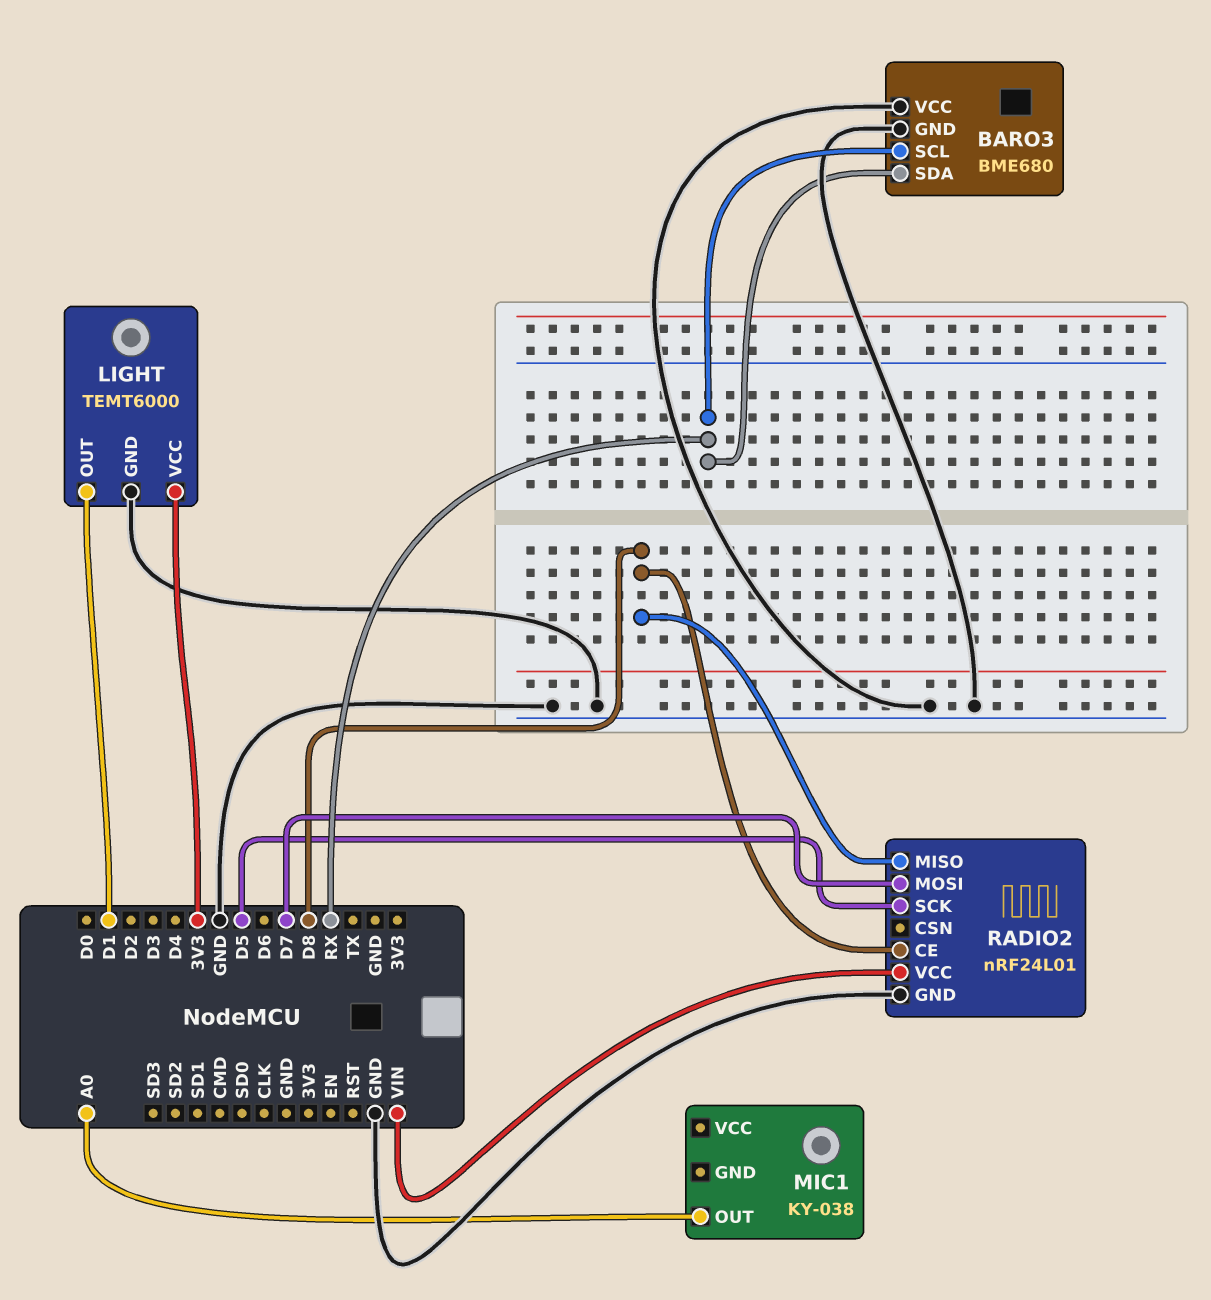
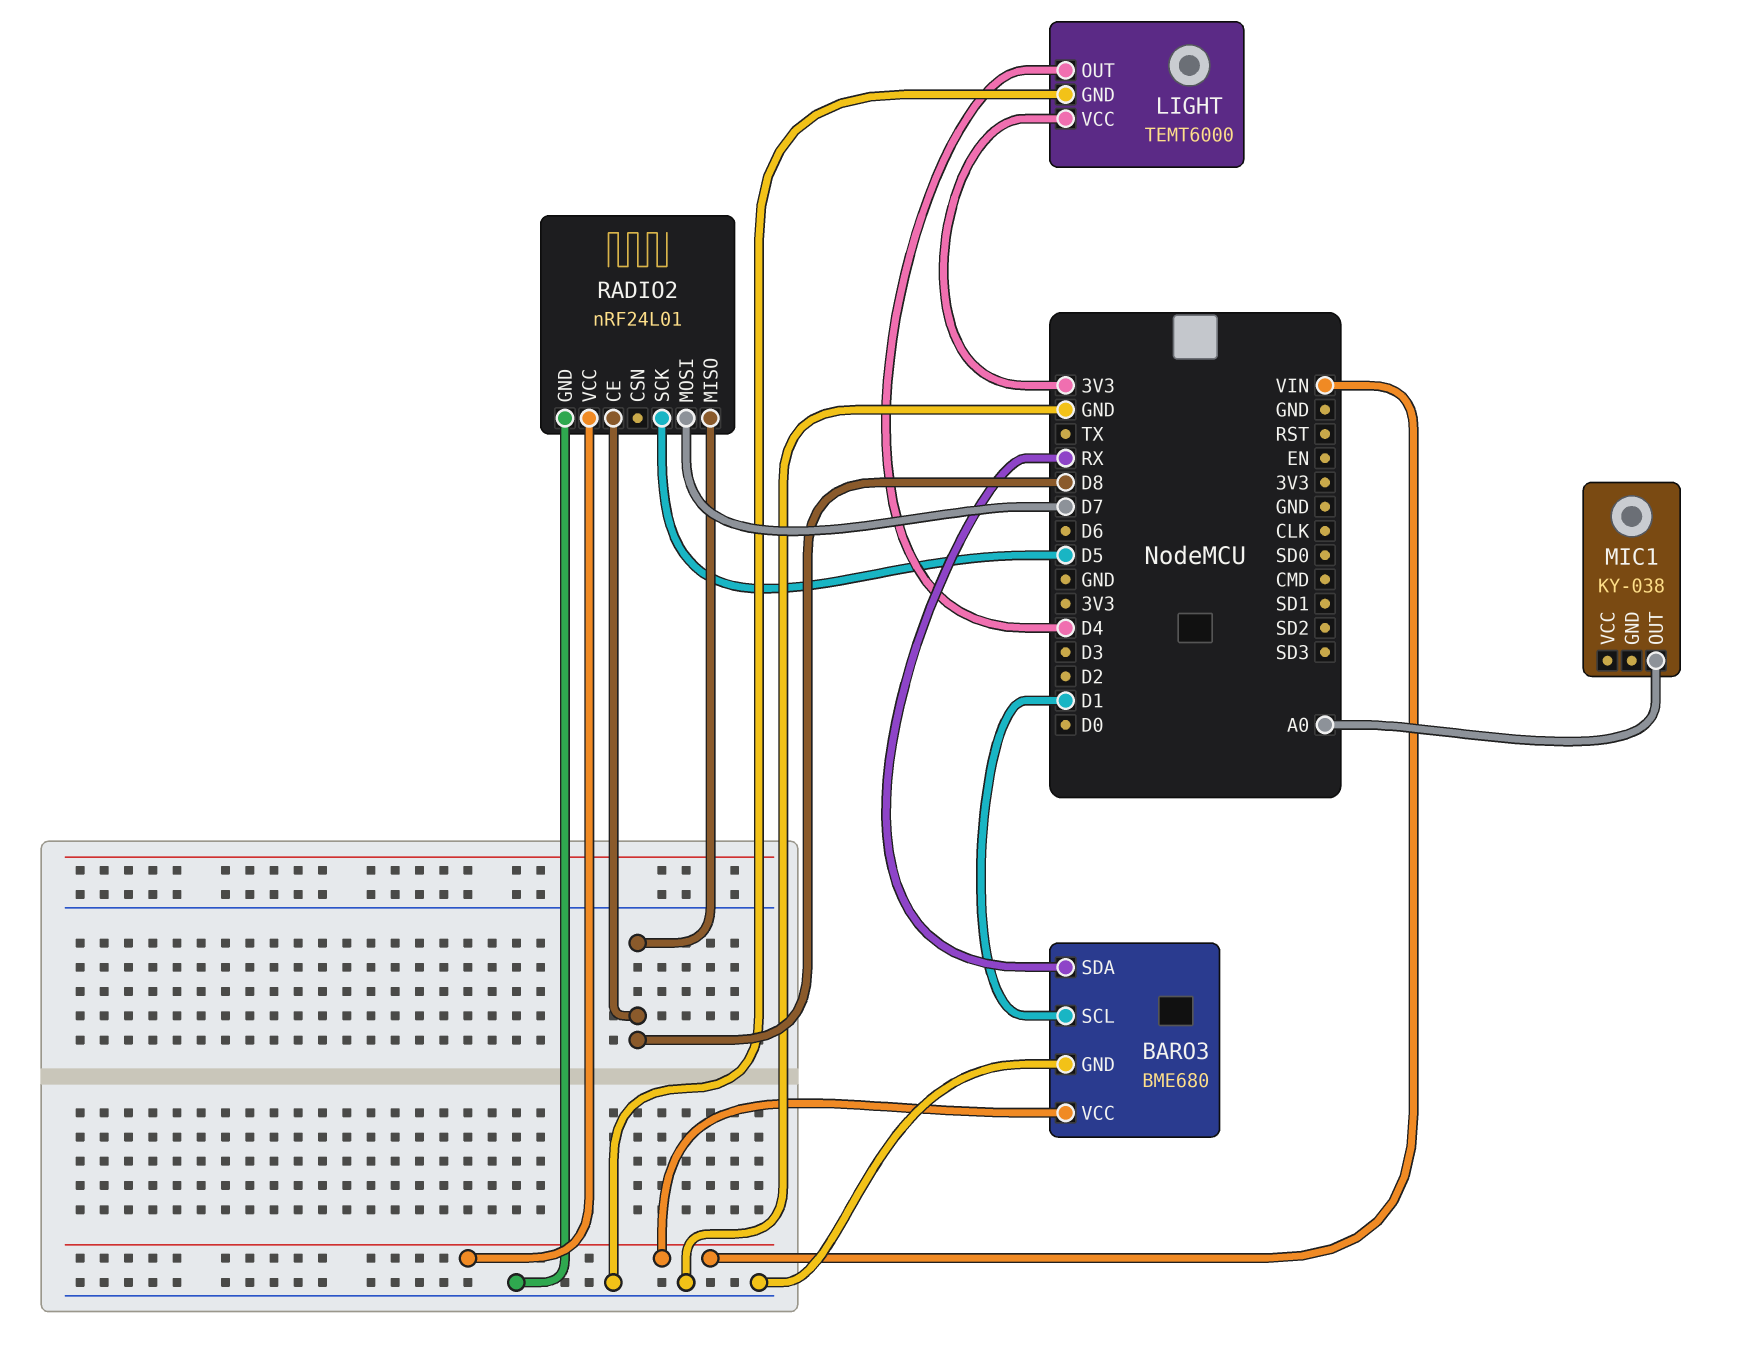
BARO3 pin SCL: RX -> D1
BARO3 pin VCC: GND -> VIN
LIGHT pin OUT: D1 -> D4

